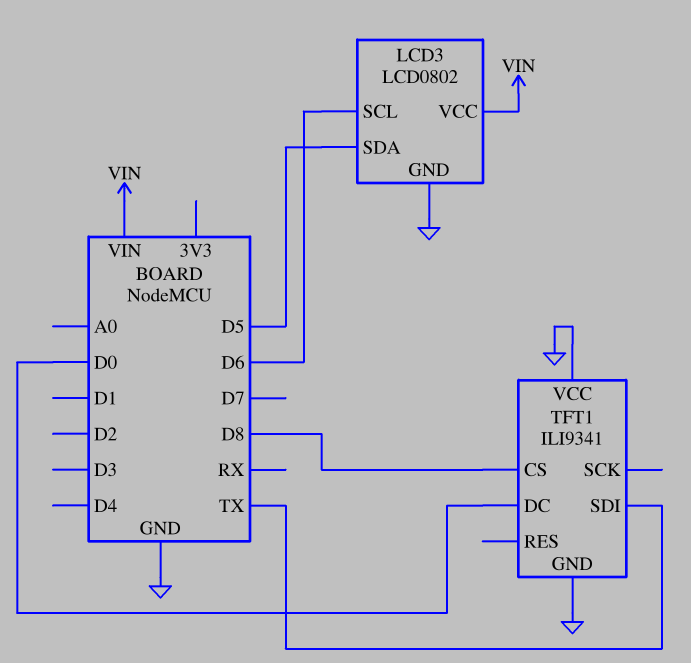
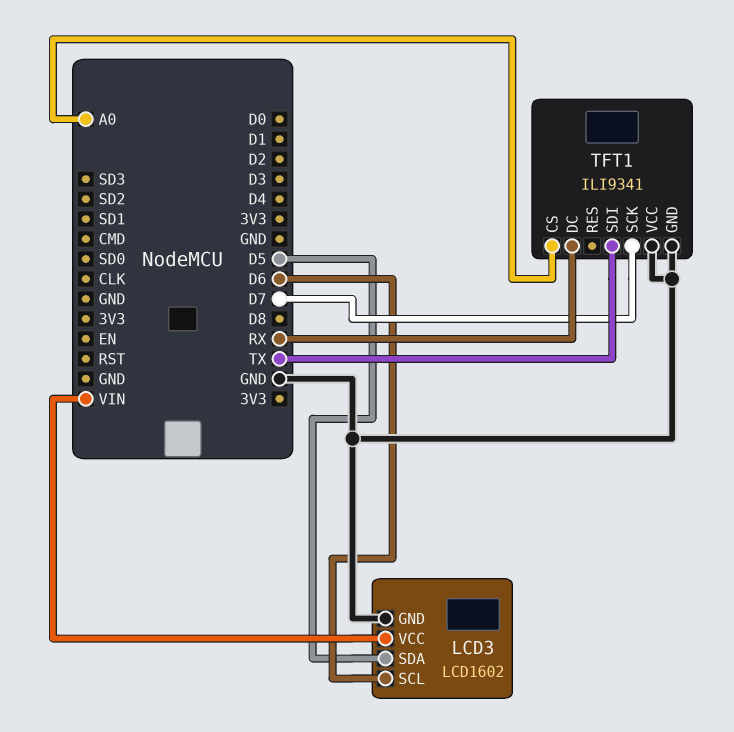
LCD3: LCD0802 -> LCD1602
TFT1 pin CS: D8 -> A0
TFT1 pin DC: D0 -> RX
TFT1 pin SCK: none -> D7

